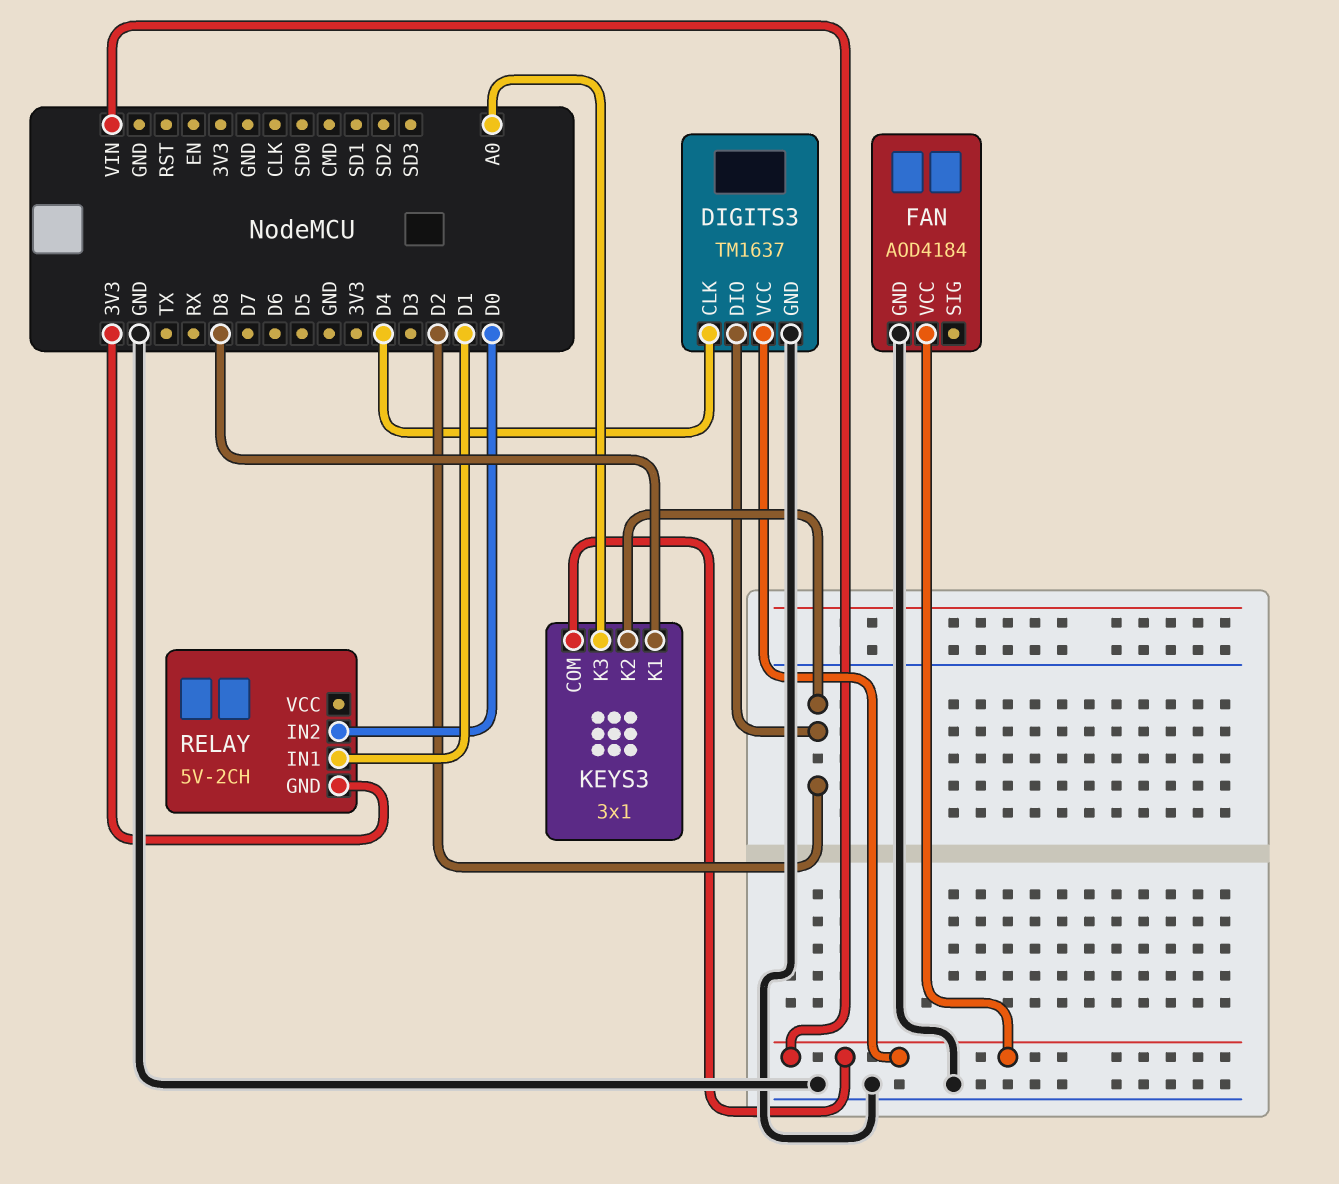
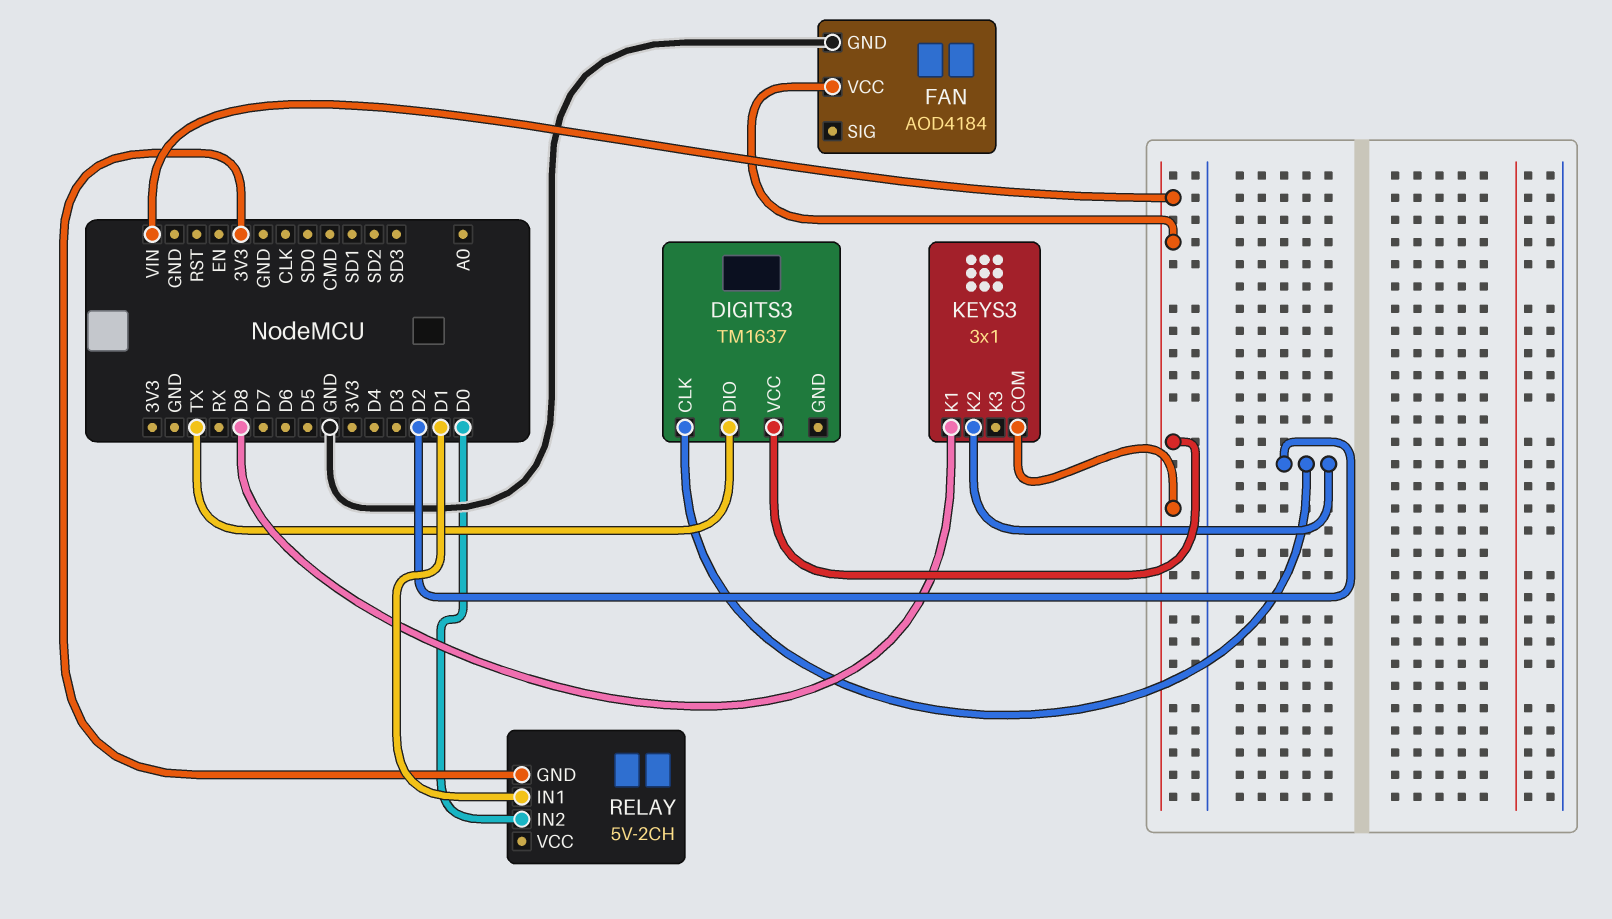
DIGITS3 pin CLK: D4 -> D2
DIGITS3 pin DIO: D2 -> TX
DIGITS3 pin GND: GND -> none
KEYS3 pin K3: A0 -> none

